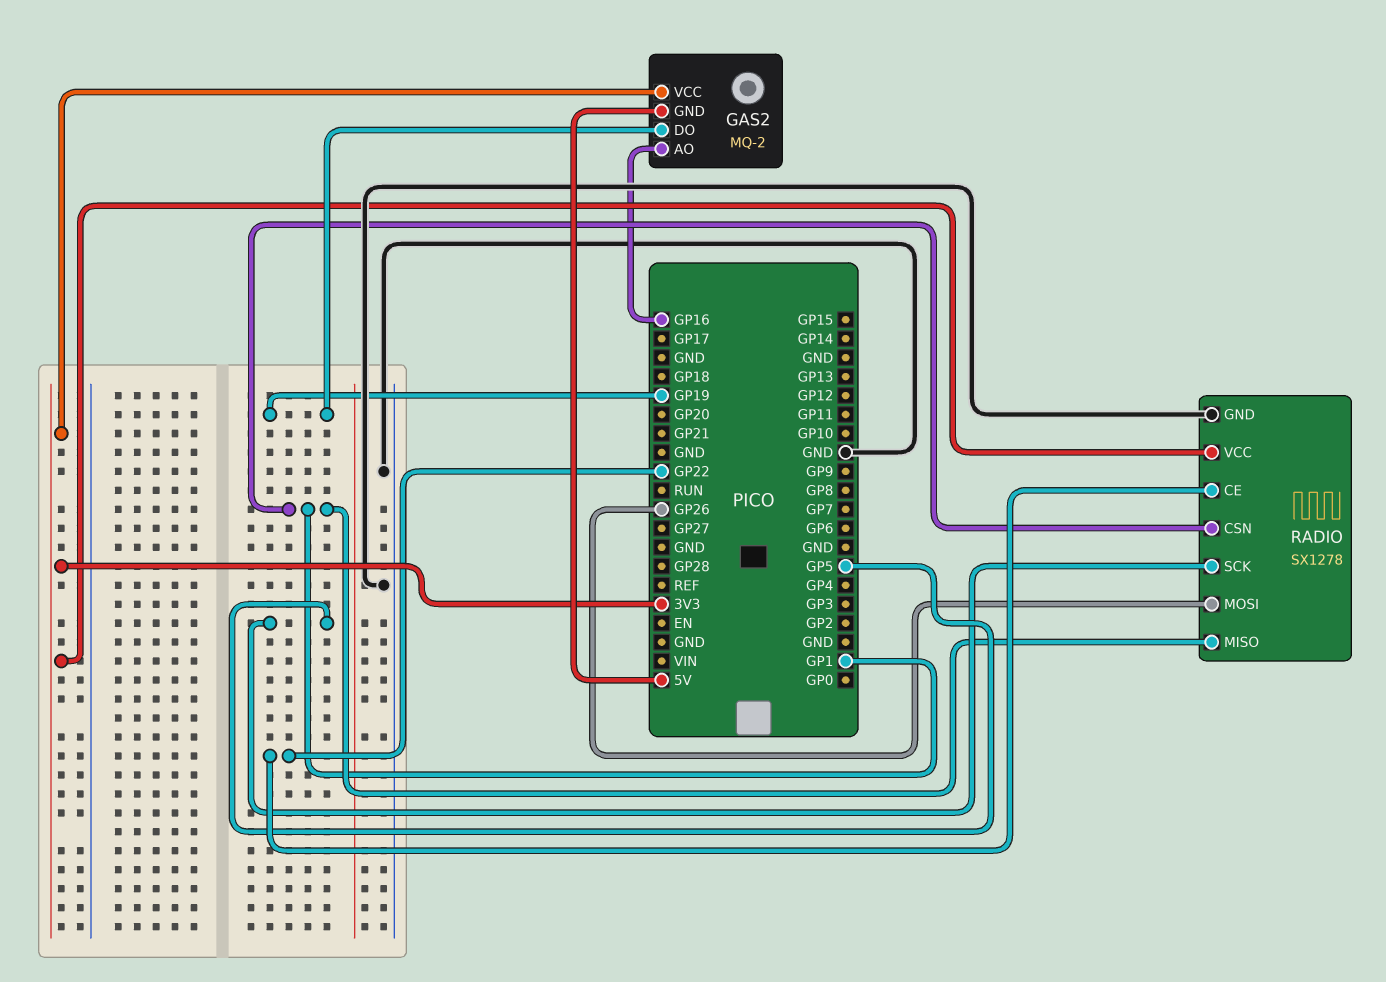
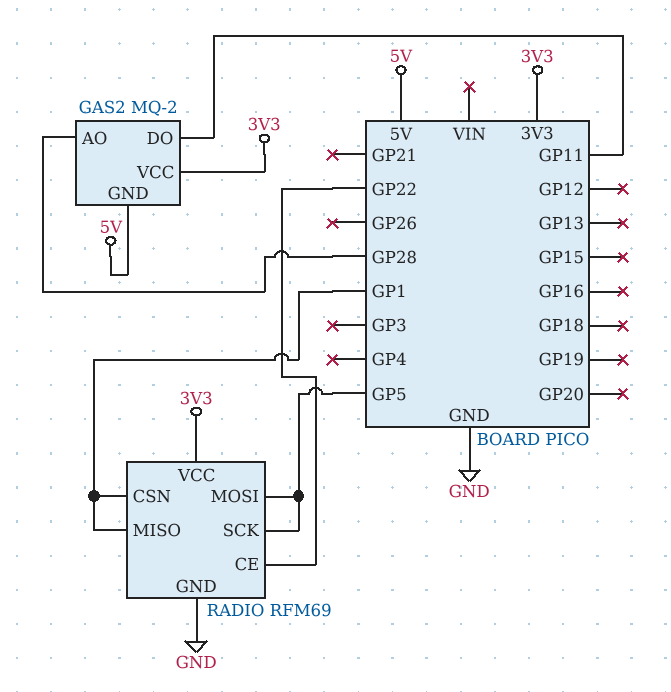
GAS2 pin AO: GP16 -> GP28
GAS2 pin DO: GP19 -> GP11
RADIO: SX1278 -> RFM69
RADIO pin MOSI: GP26 -> GP5

